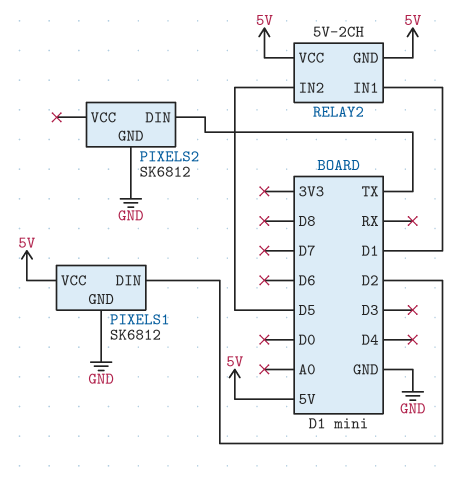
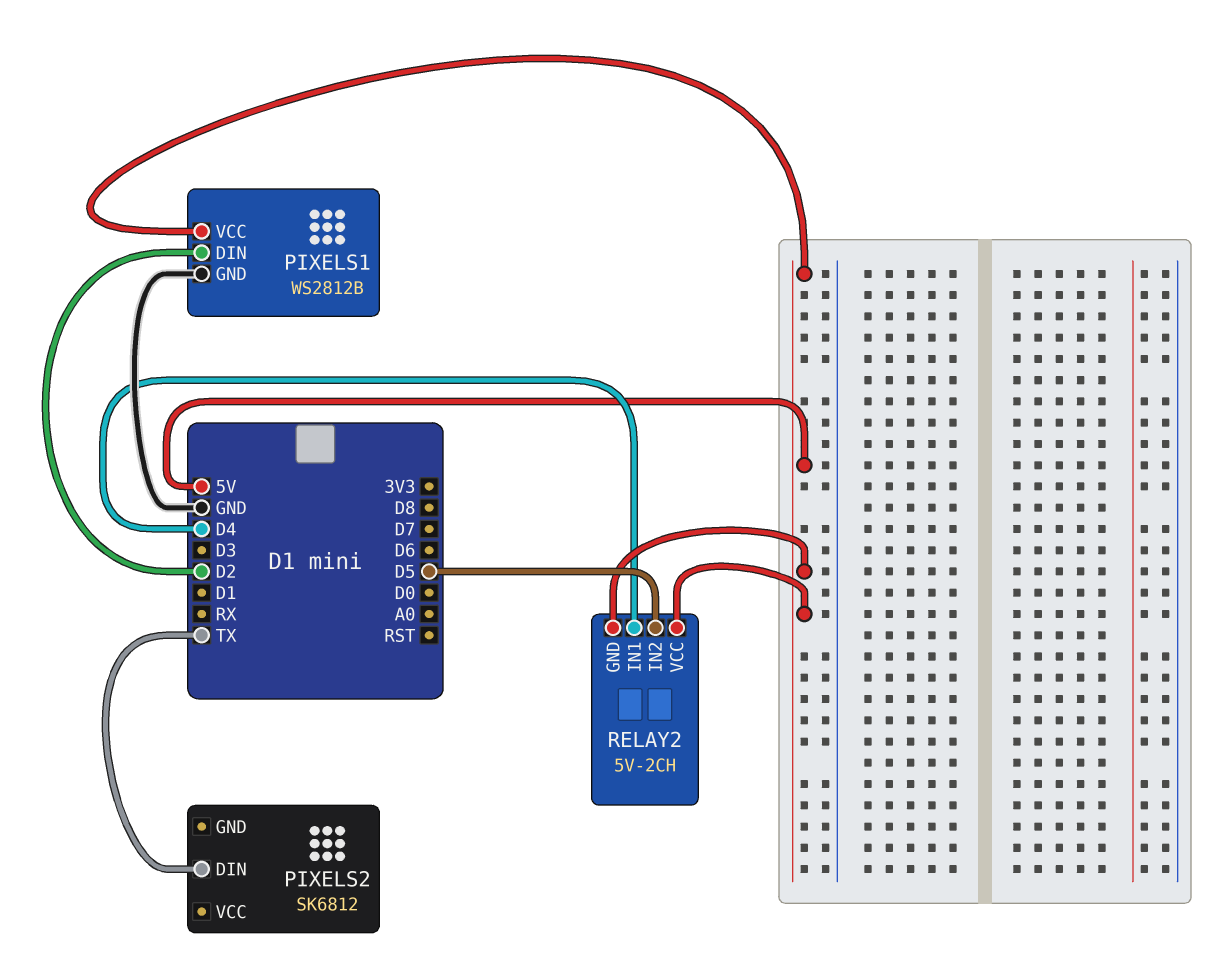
PIXELS1: SK6812 -> WS2812B
PIXELS2 pin GND: GND -> none
RELAY2 pin IN1: D1 -> D4

